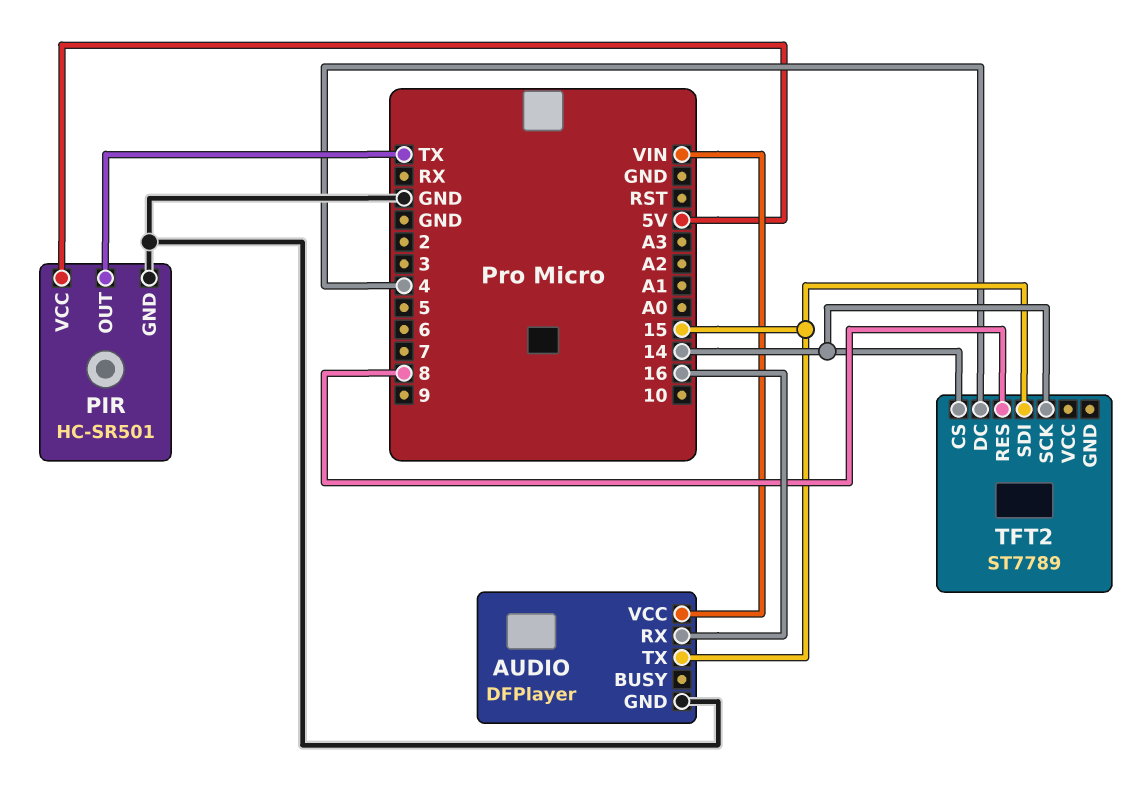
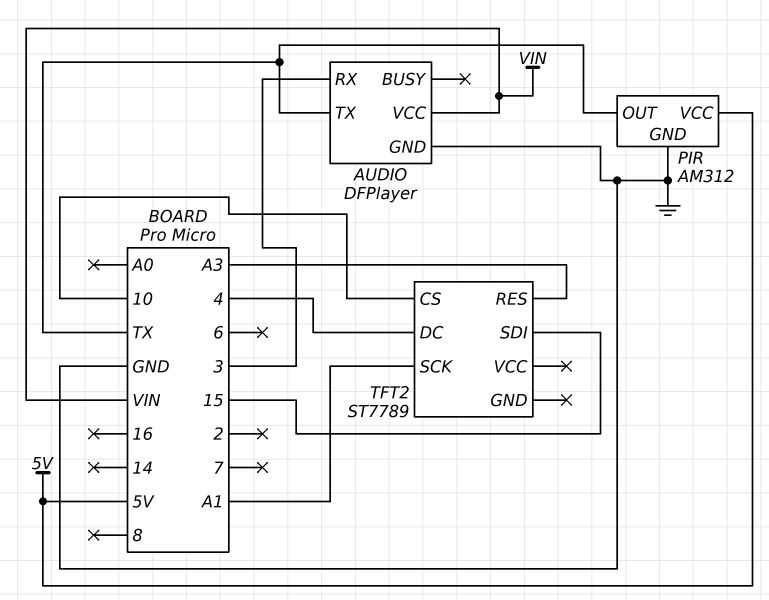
AUDIO pin RX: 16 -> 3
AUDIO pin TX: 15 -> TX
PIR: HC-SR501 -> AM312
TFT2 pin CS: 14 -> 10
TFT2 pin RES: 8 -> A3
TFT2 pin SCK: 14 -> A1

